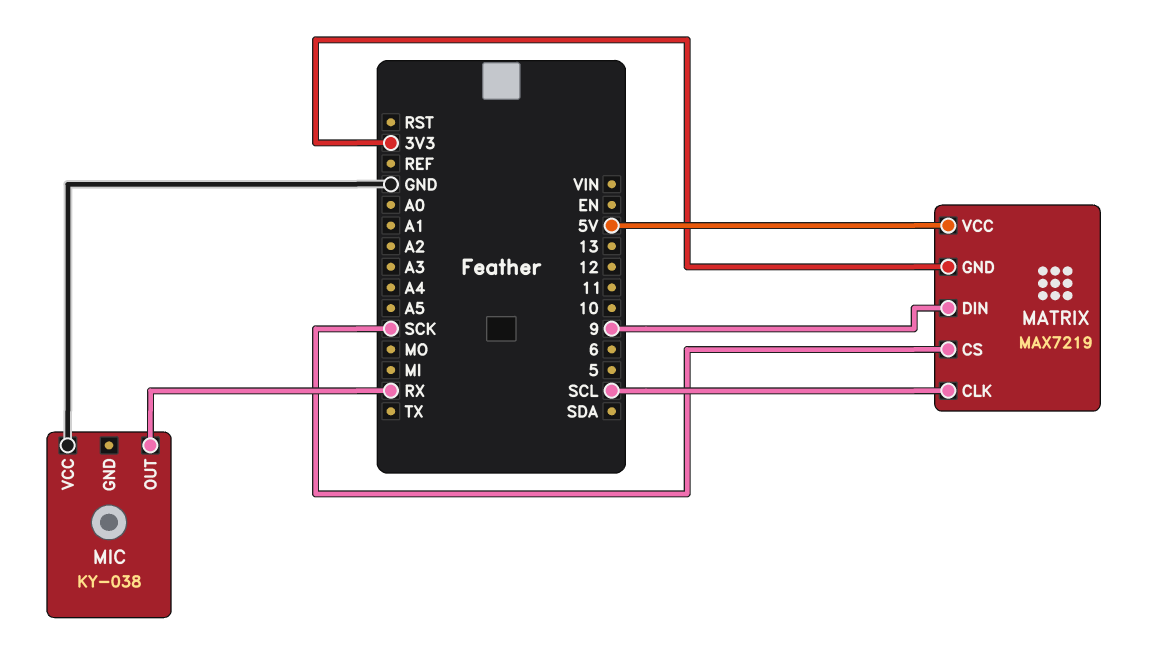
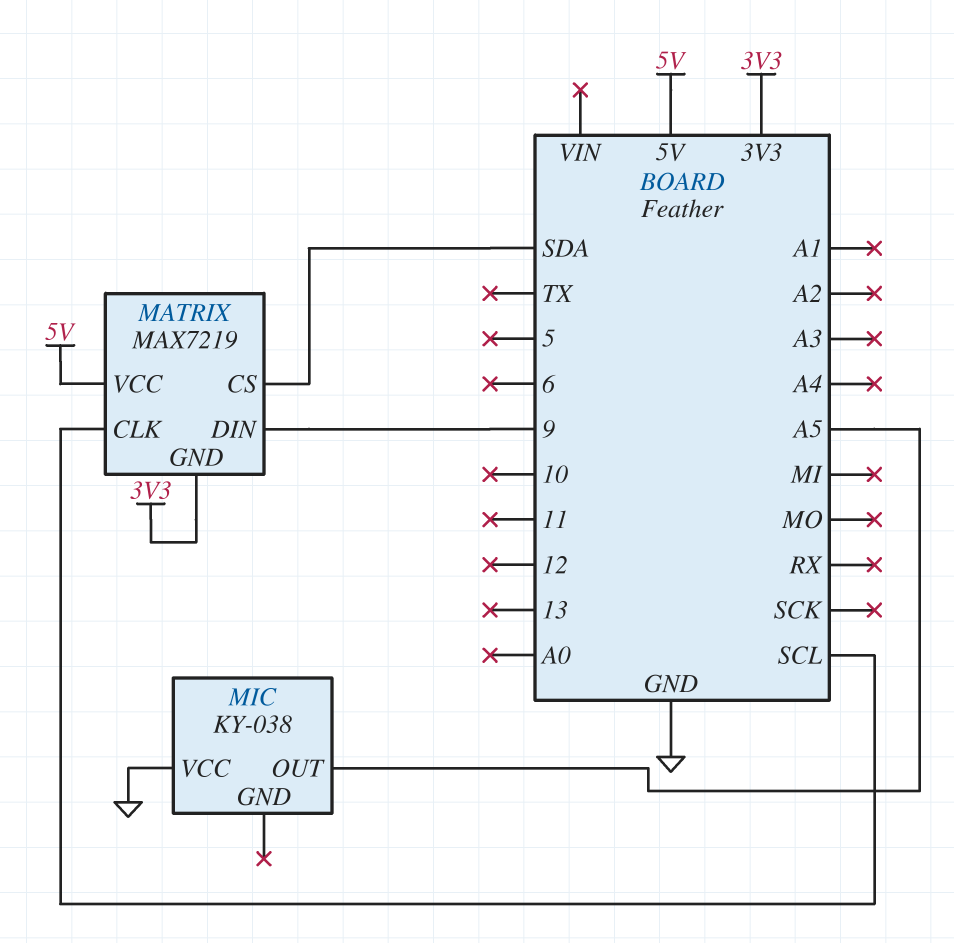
MATRIX pin CS: SCK -> SDA
MIC pin OUT: RX -> A5

